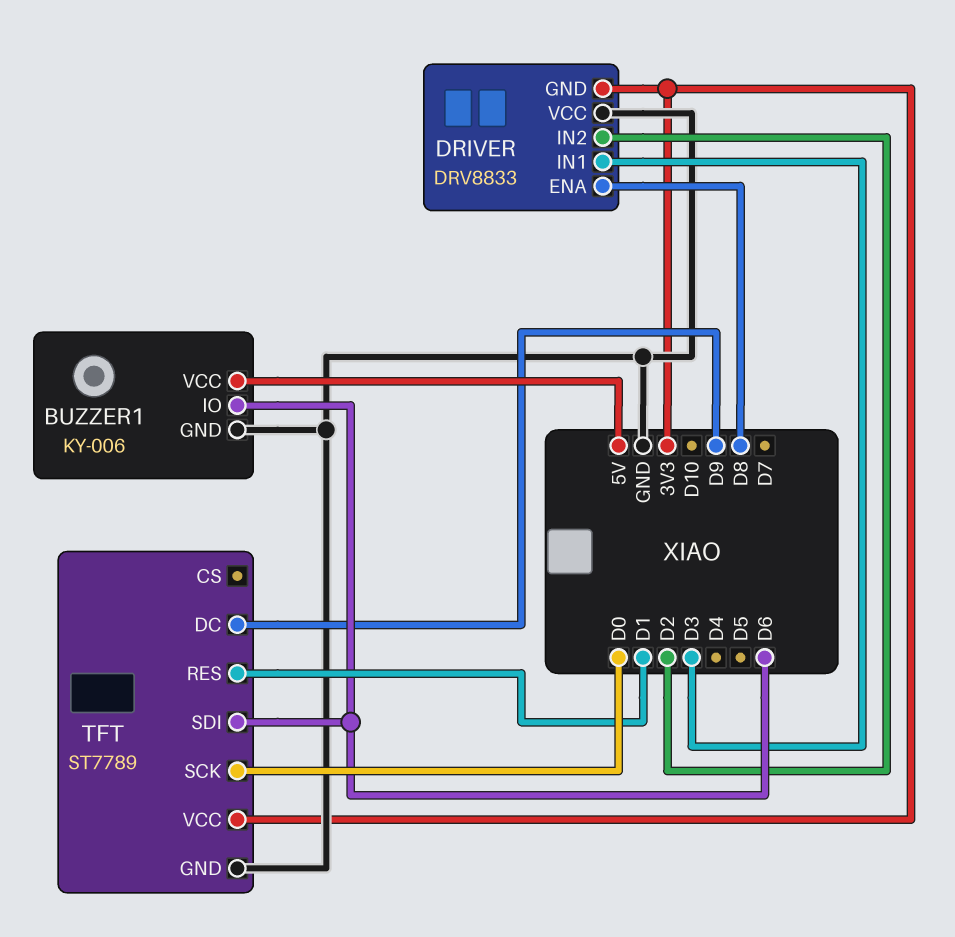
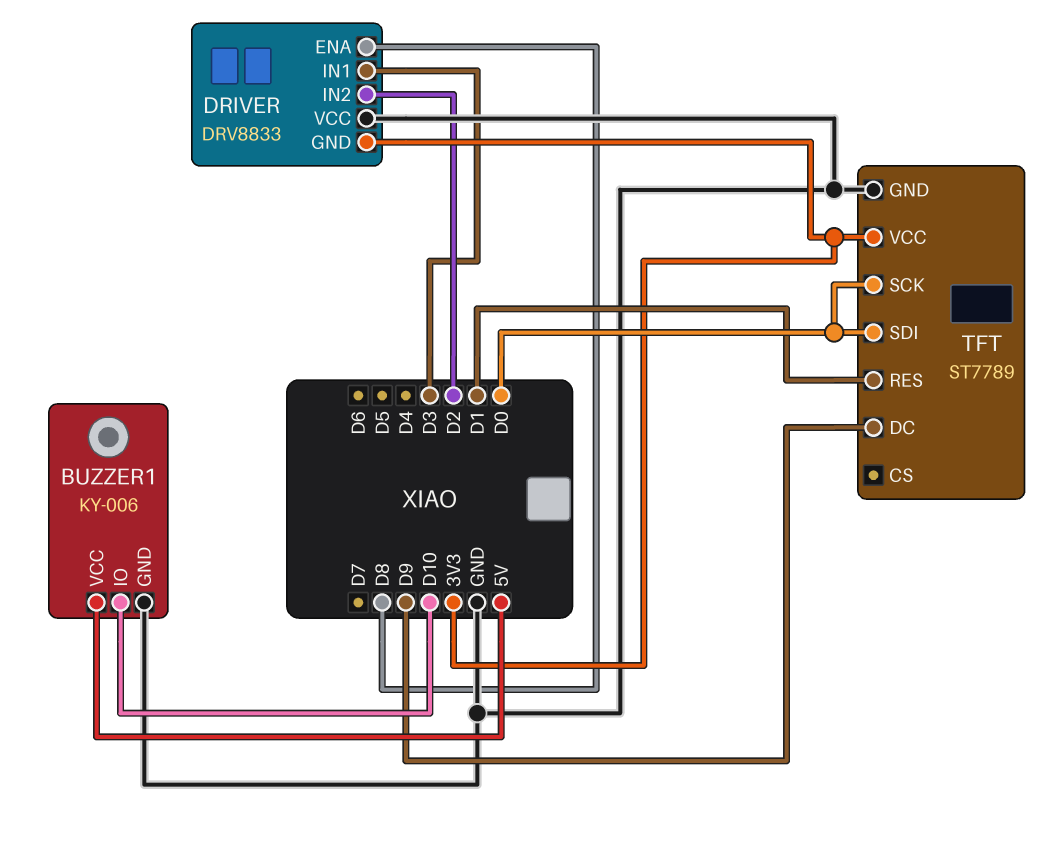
BUZZER1 pin IO: D6 -> D10
TFT pin SDI: D6 -> D0

